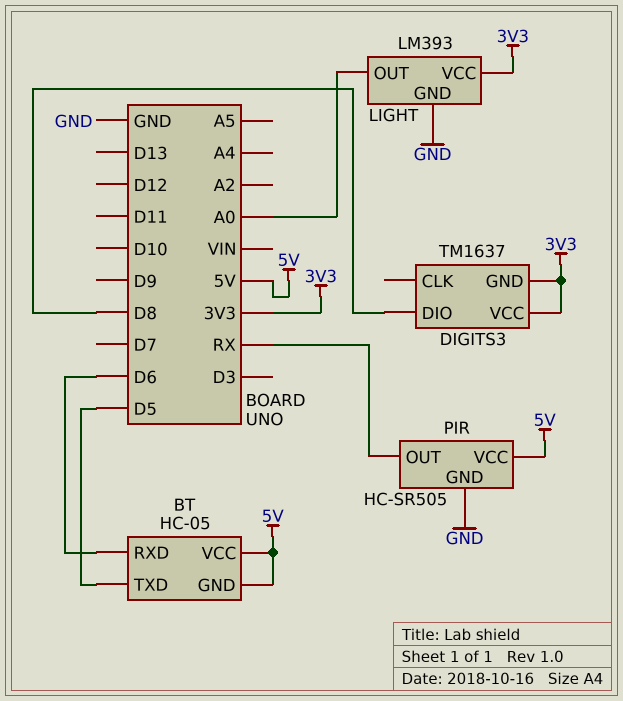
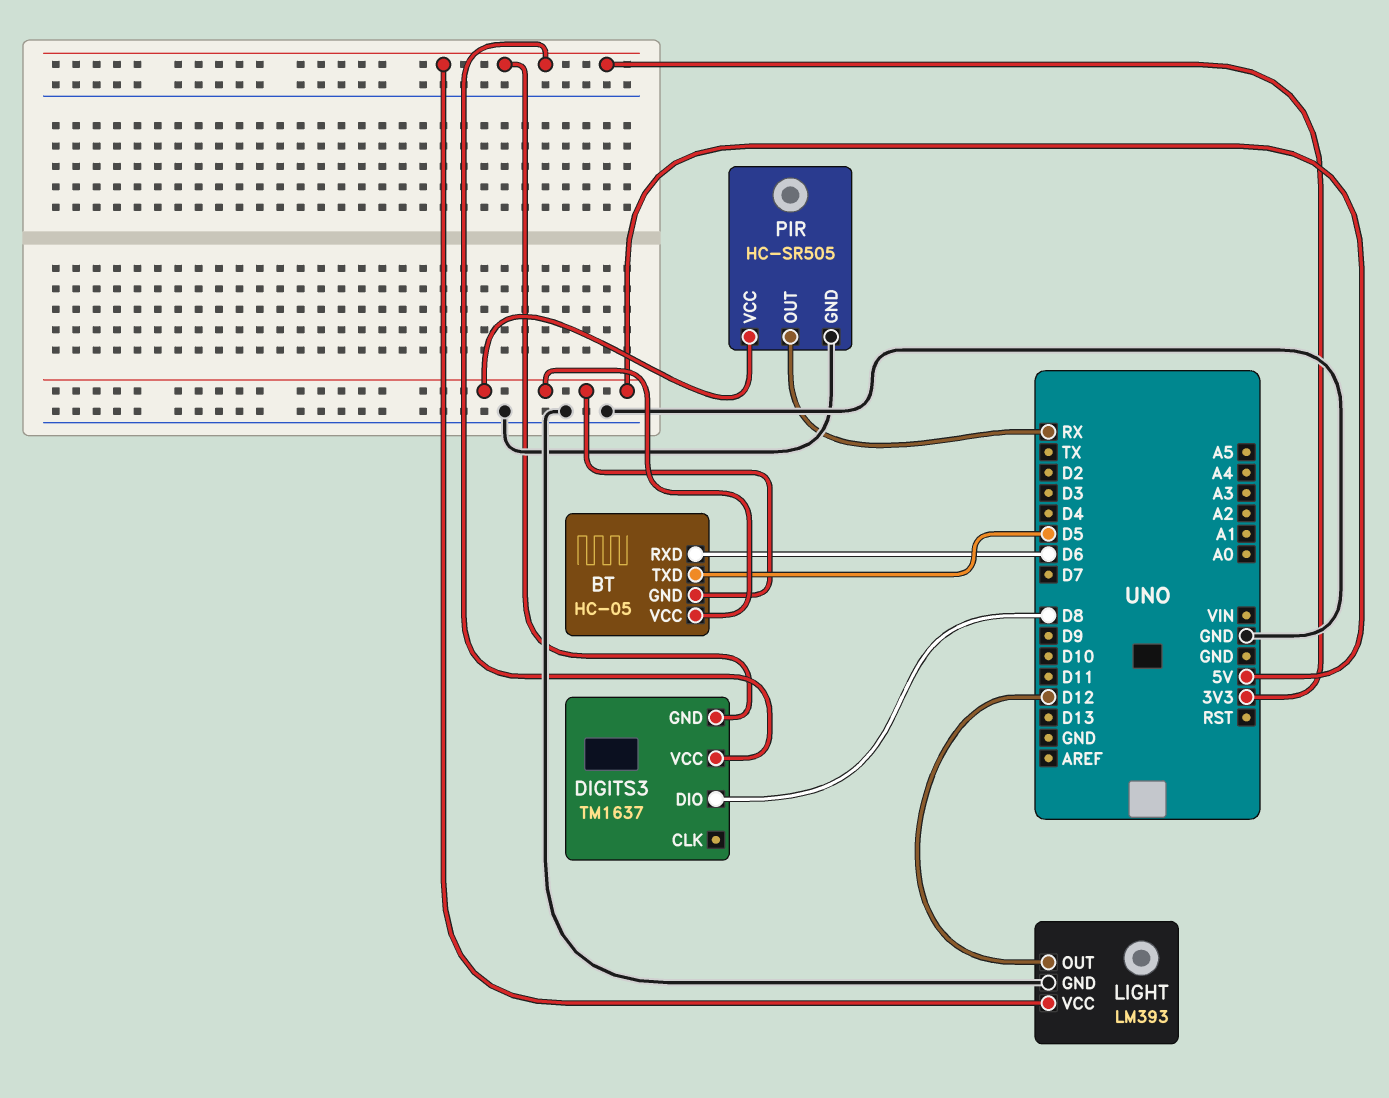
LIGHT pin OUT: A0 -> D12

